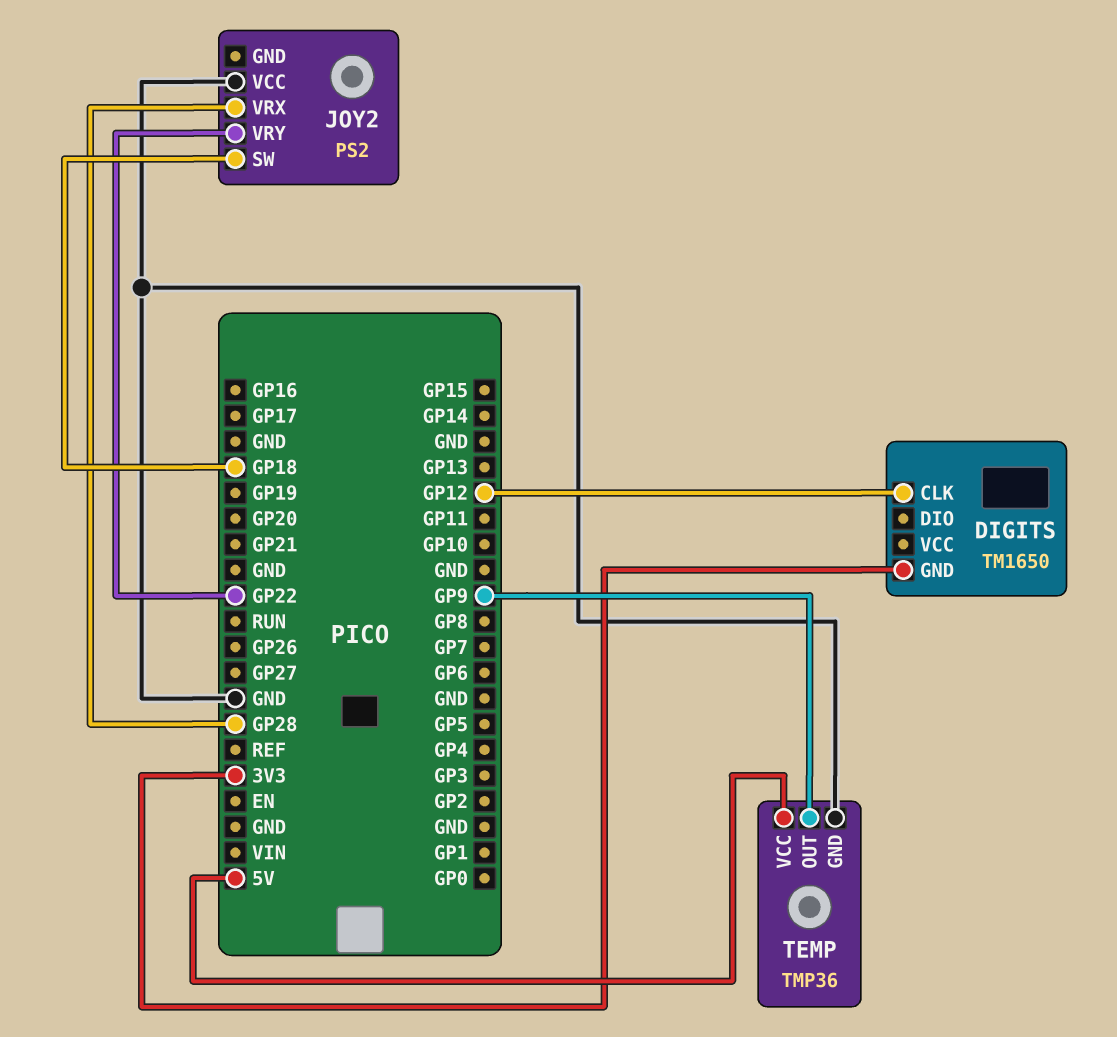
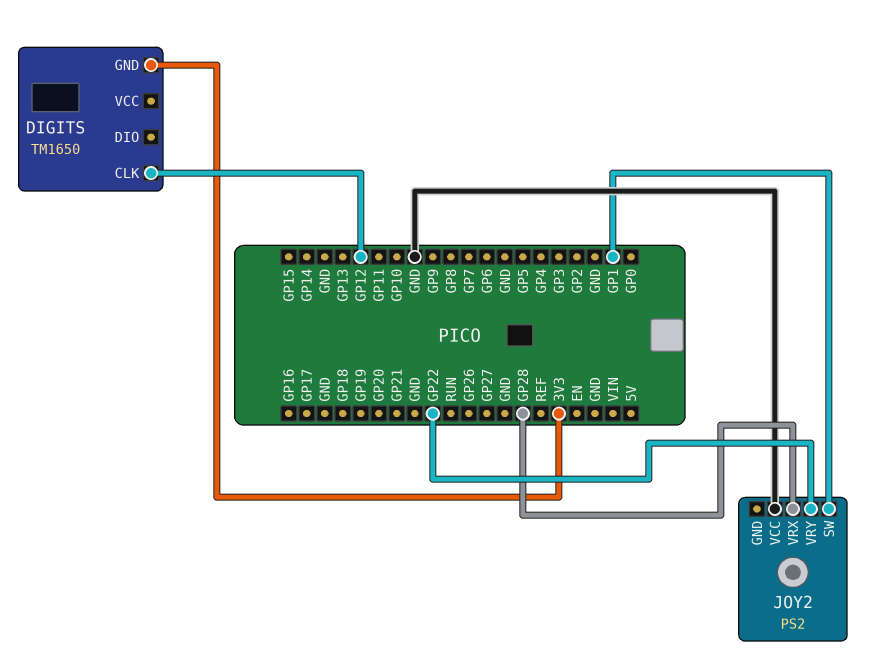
JOY2 pin SW: GP18 -> GP1
TEMP: TMP36 -> none
TEMP pin GND: GND -> none
TEMP pin OUT: GP9 -> none
TEMP pin VCC: 5V -> none

